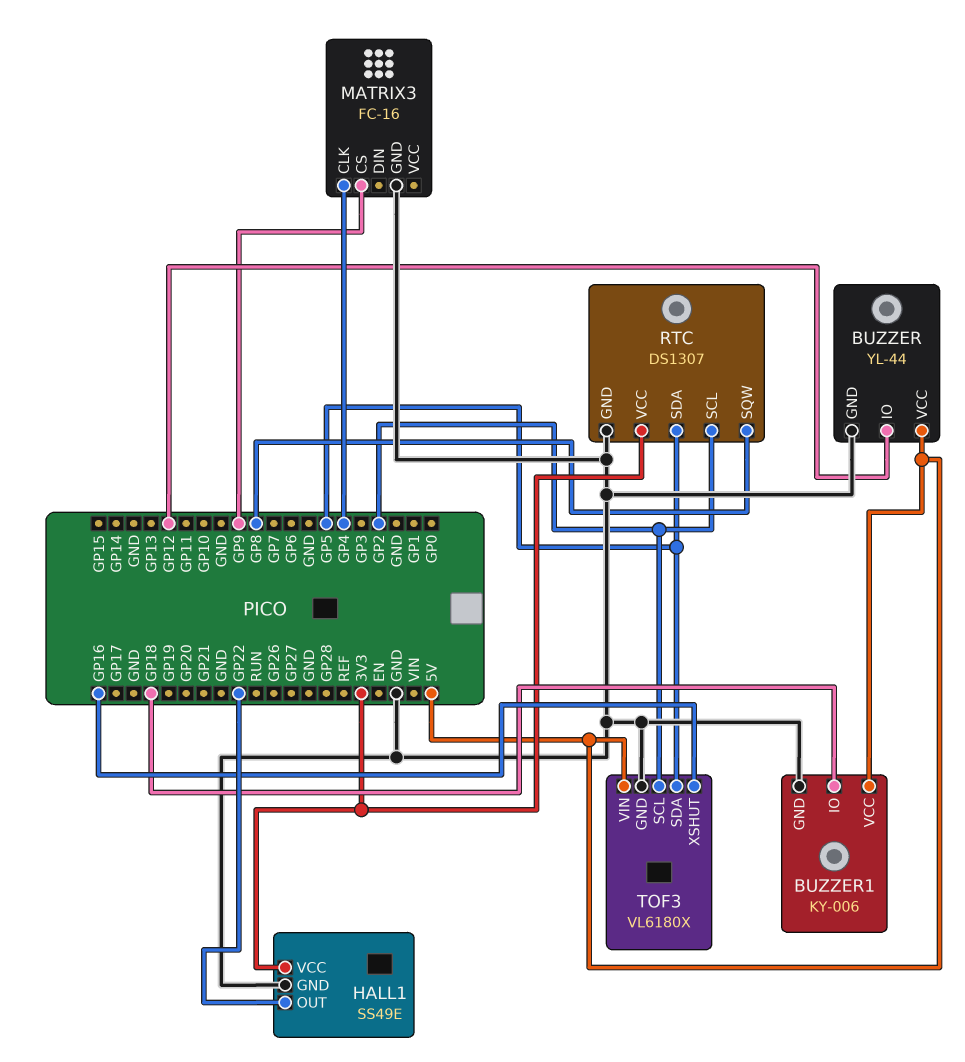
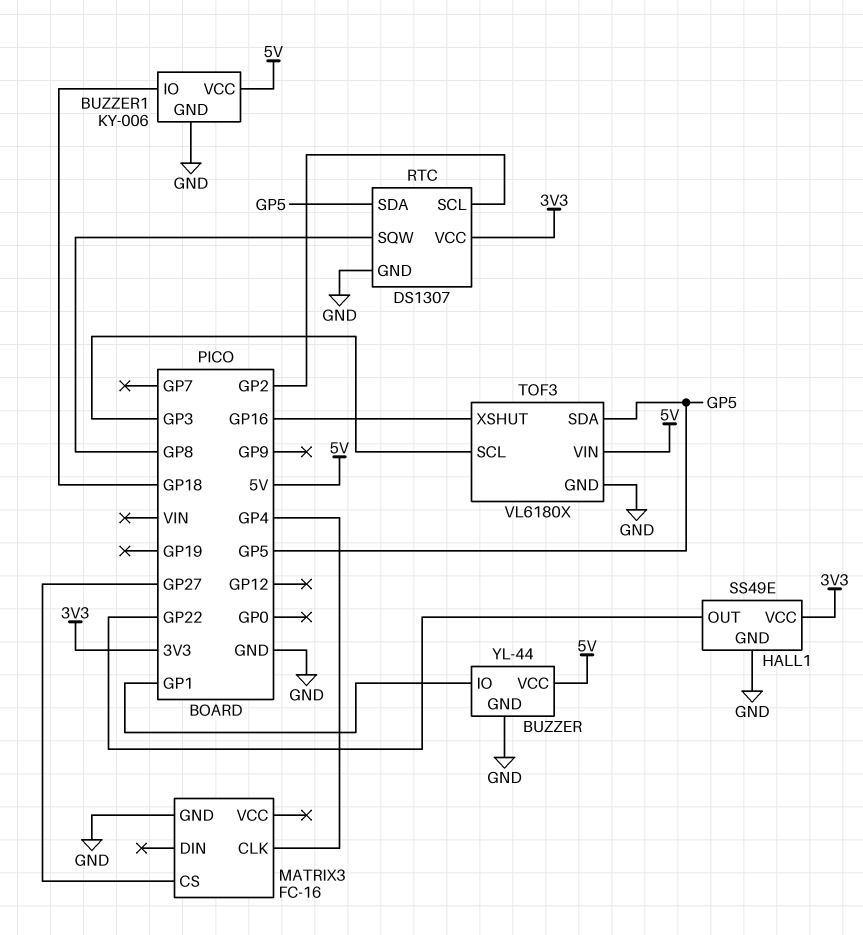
BUZZER pin IO: GP12 -> GP1
MATRIX3 pin CS: GP9 -> GP27
TOF3 pin SCL: GP2 -> GP3

